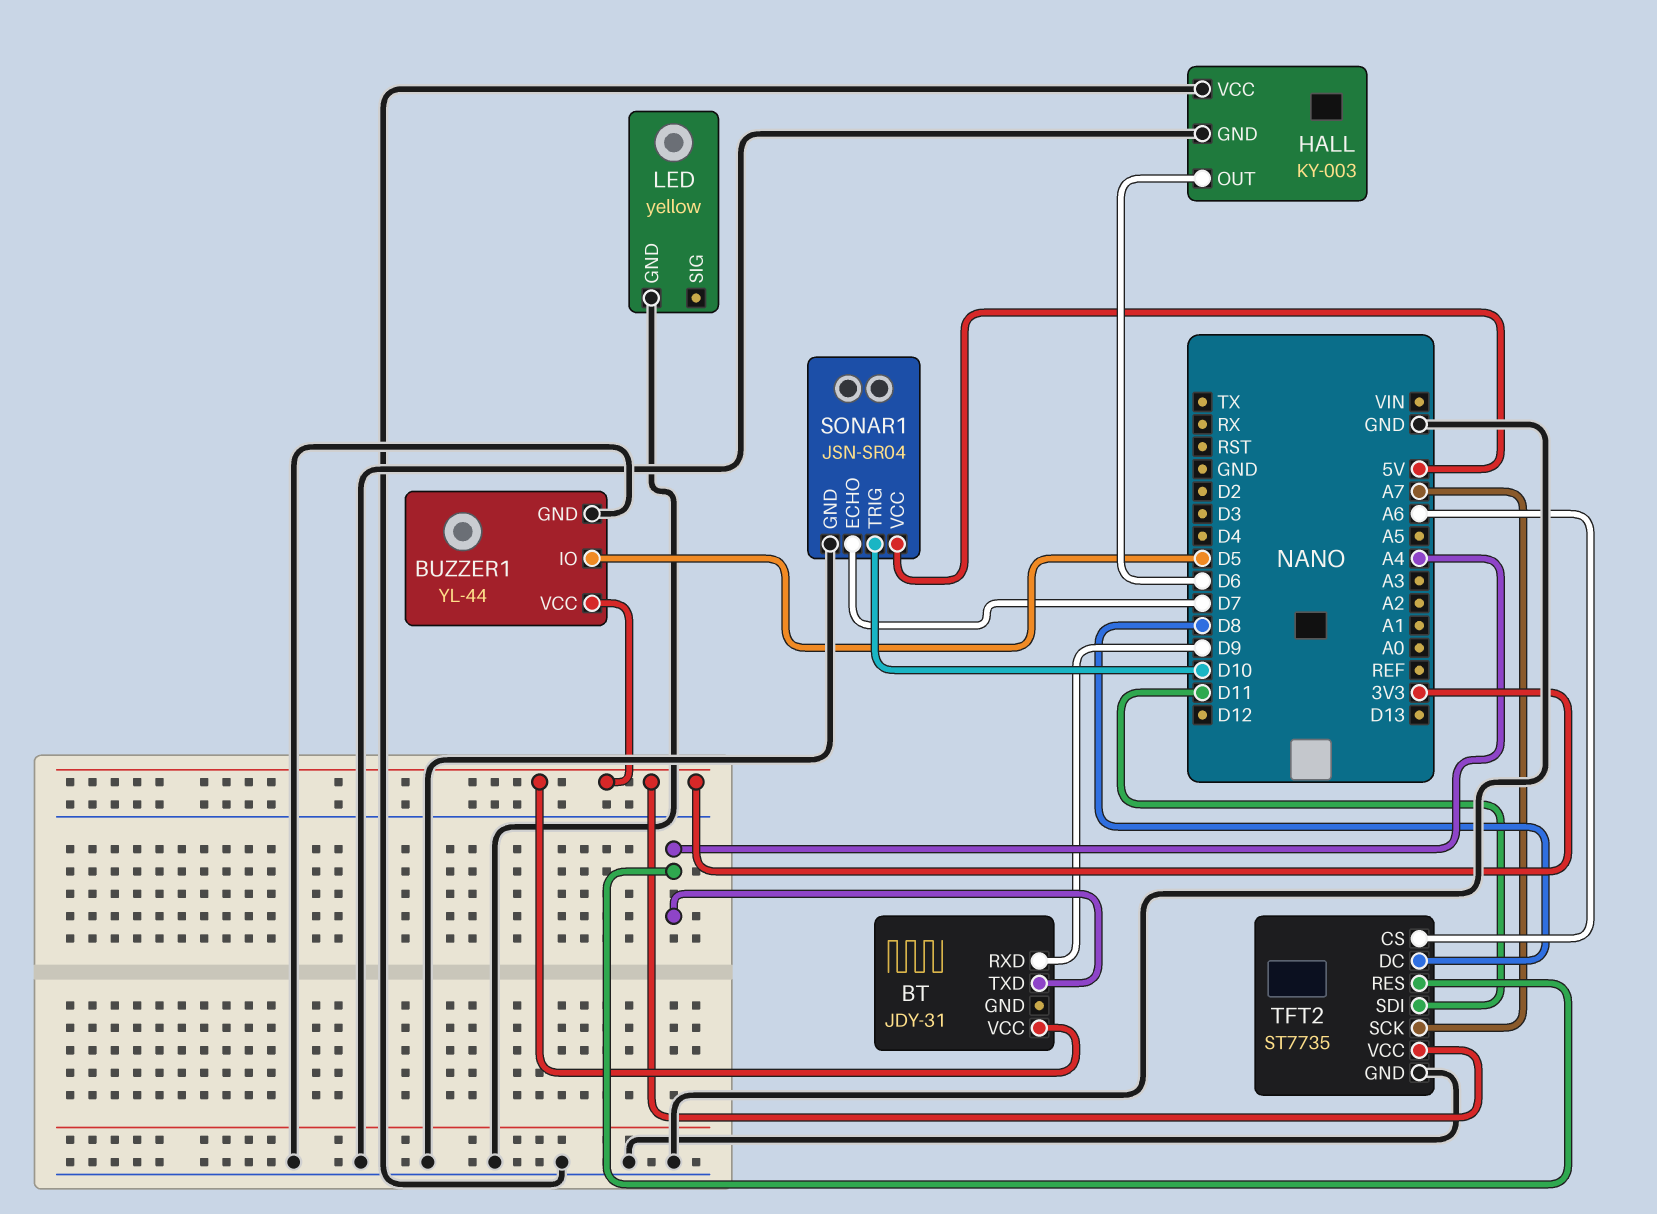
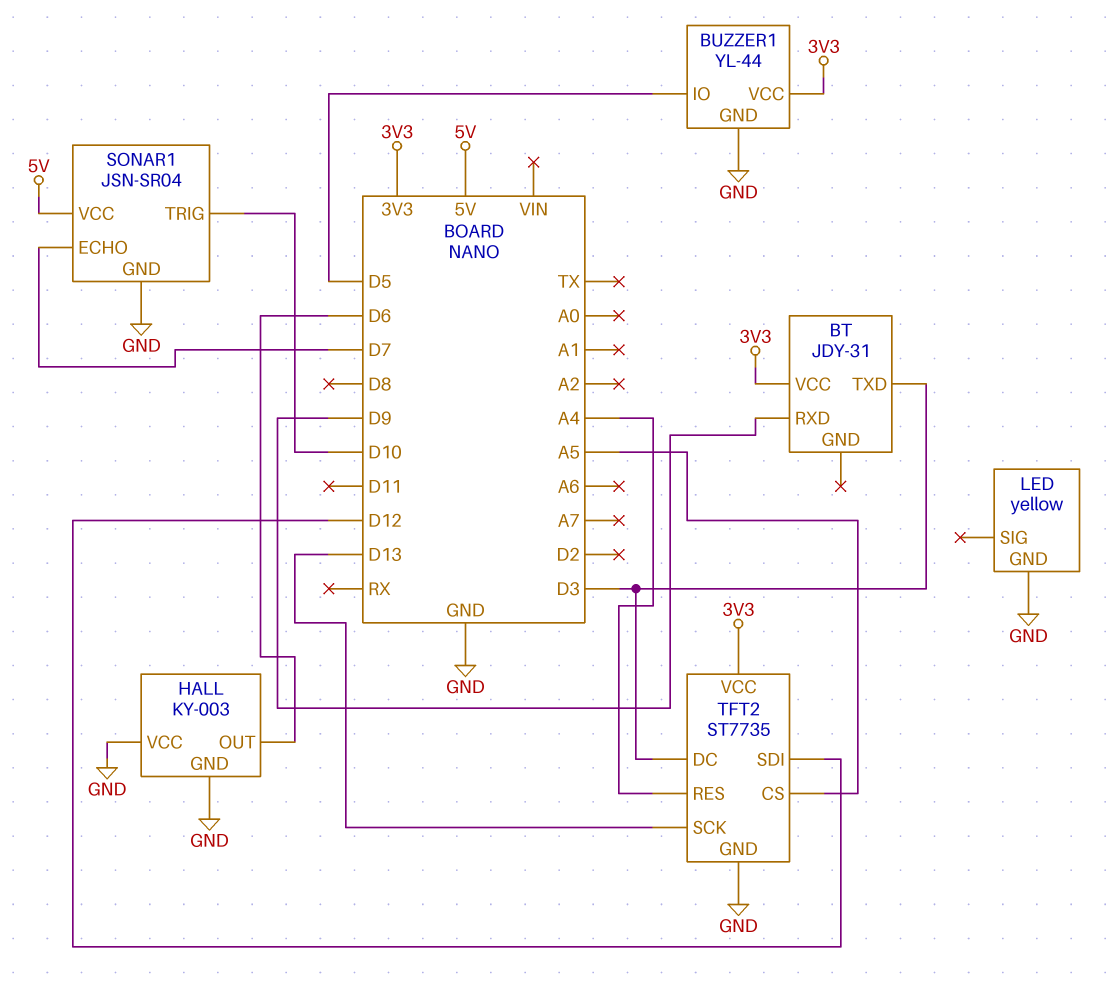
BT pin TXD: A4 -> D3
TFT2 pin CS: A6 -> A5
TFT2 pin DC: D8 -> D3
TFT2 pin SCK: A7 -> D13
TFT2 pin SDI: D11 -> D12

